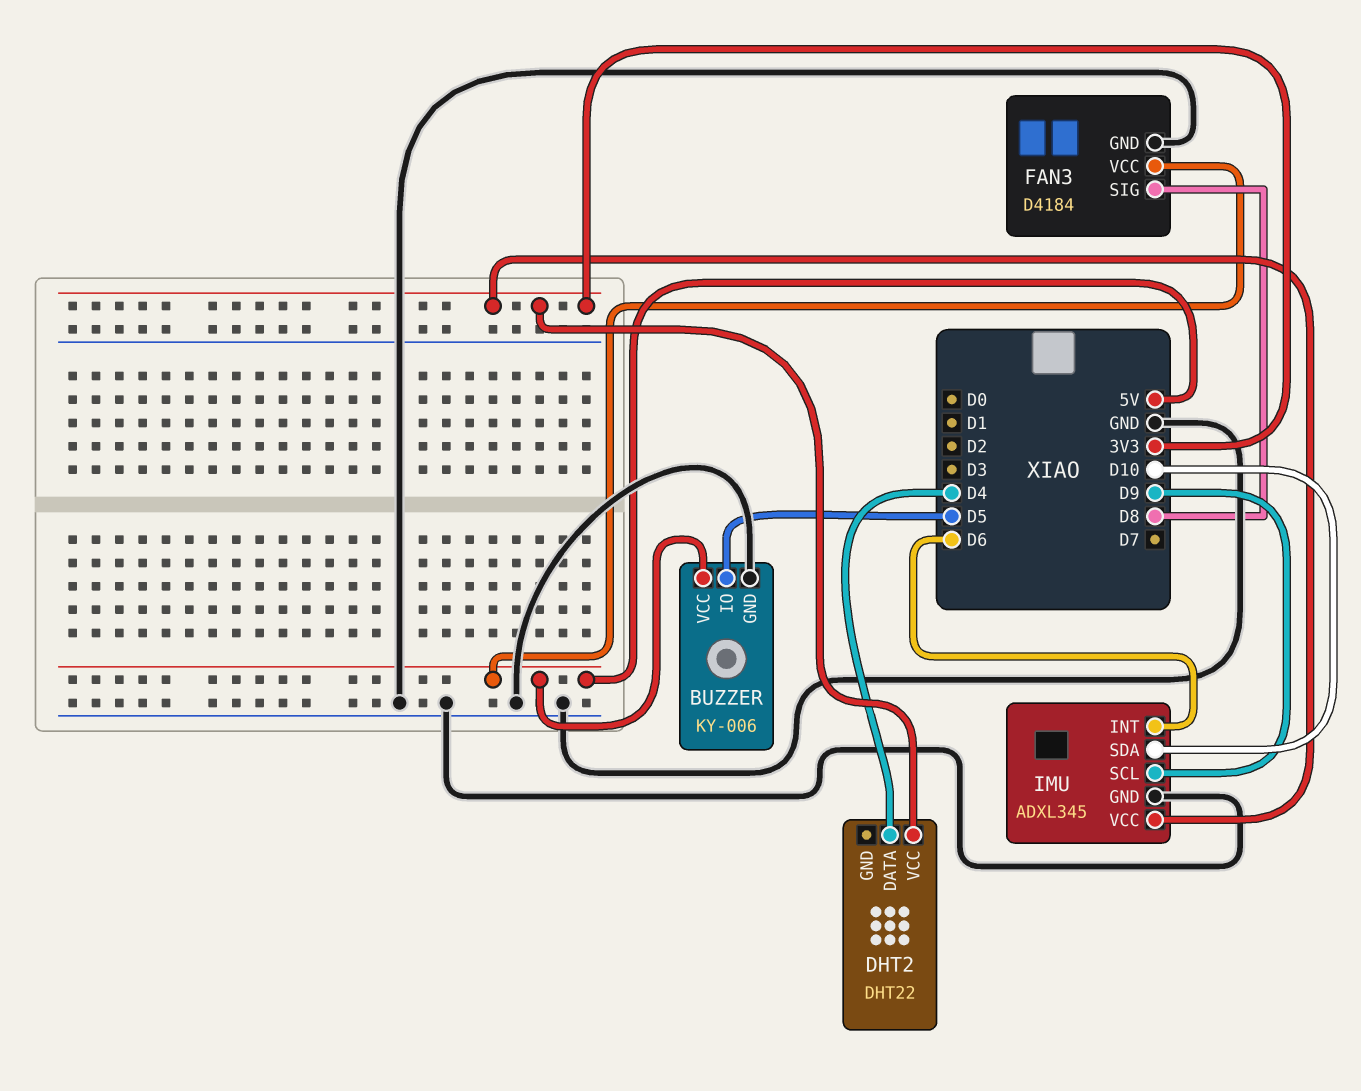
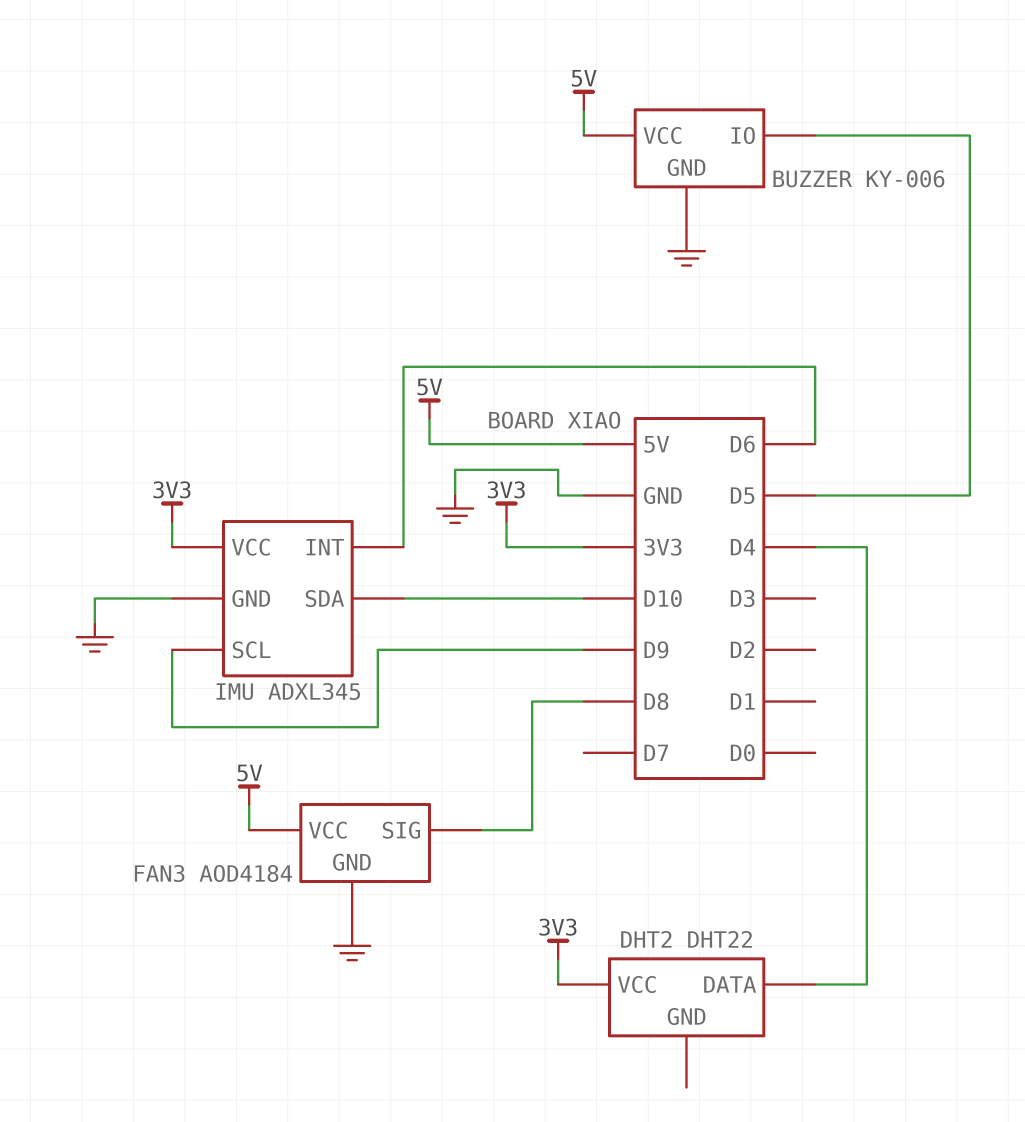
FAN3: D4184 -> AOD4184

